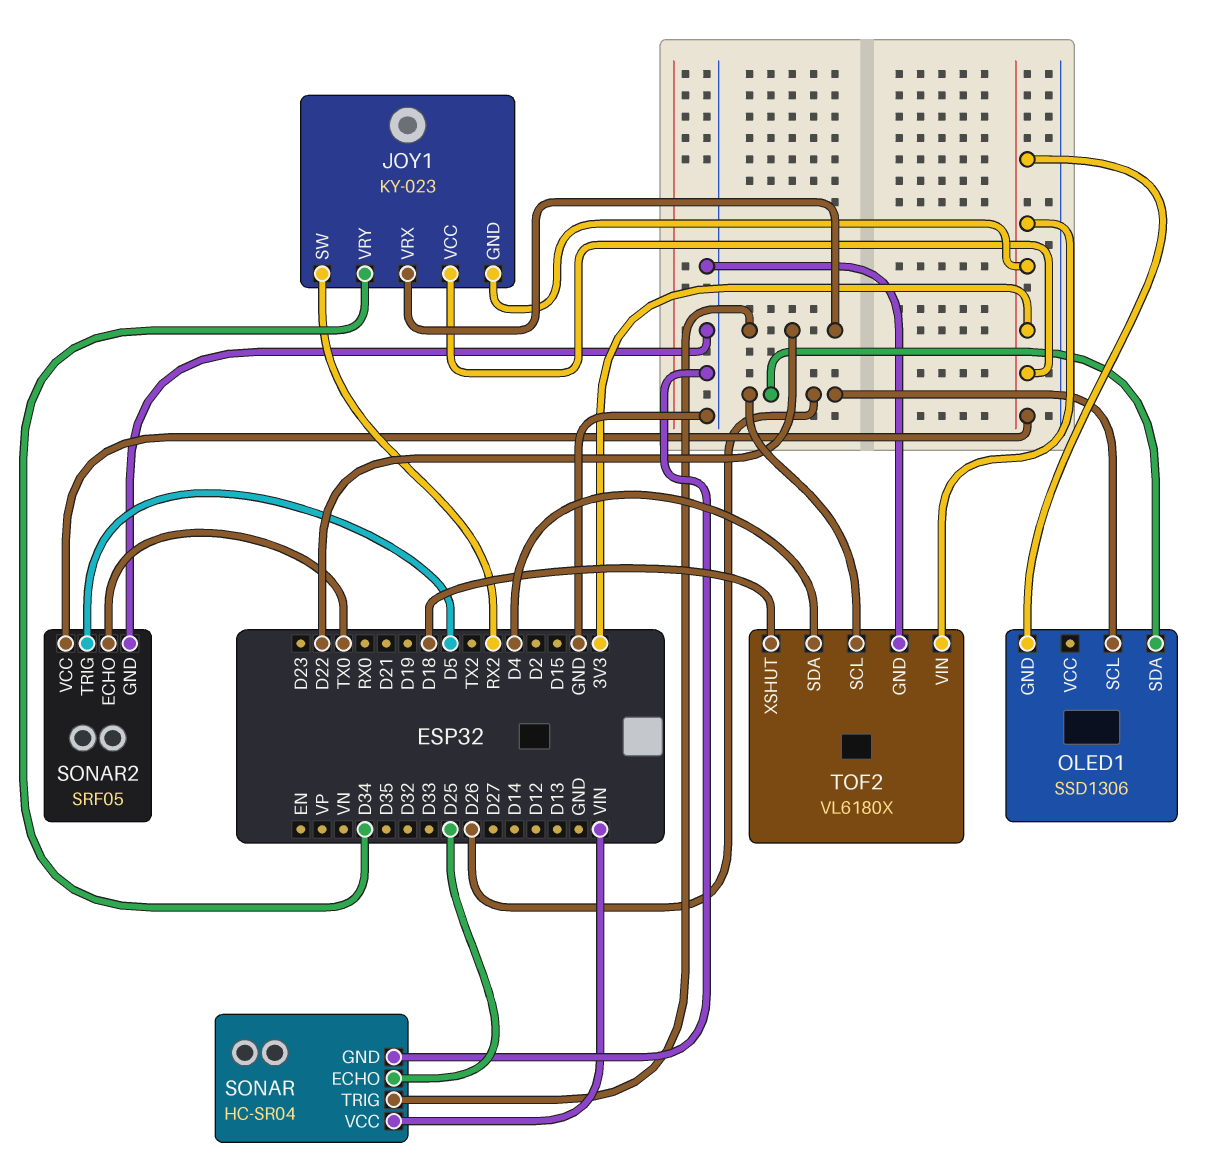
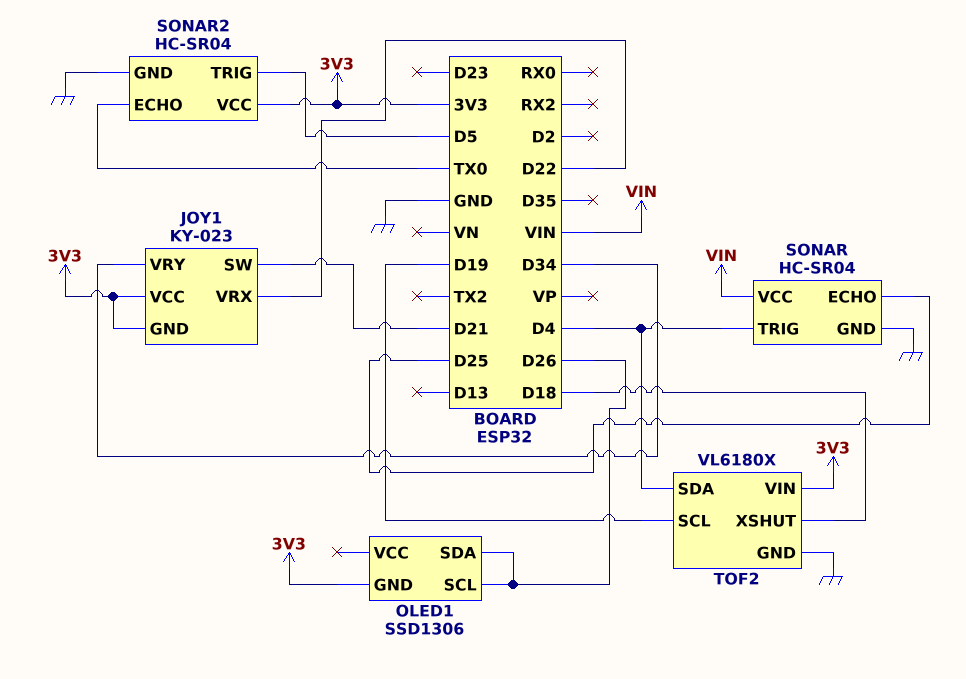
JOY1 pin SW: RX2 -> D21
SONAR pin TRIG: D22 -> D4
SONAR2: SRF05 -> HC-SR04
TOF2 pin SCL: D26 -> D19

